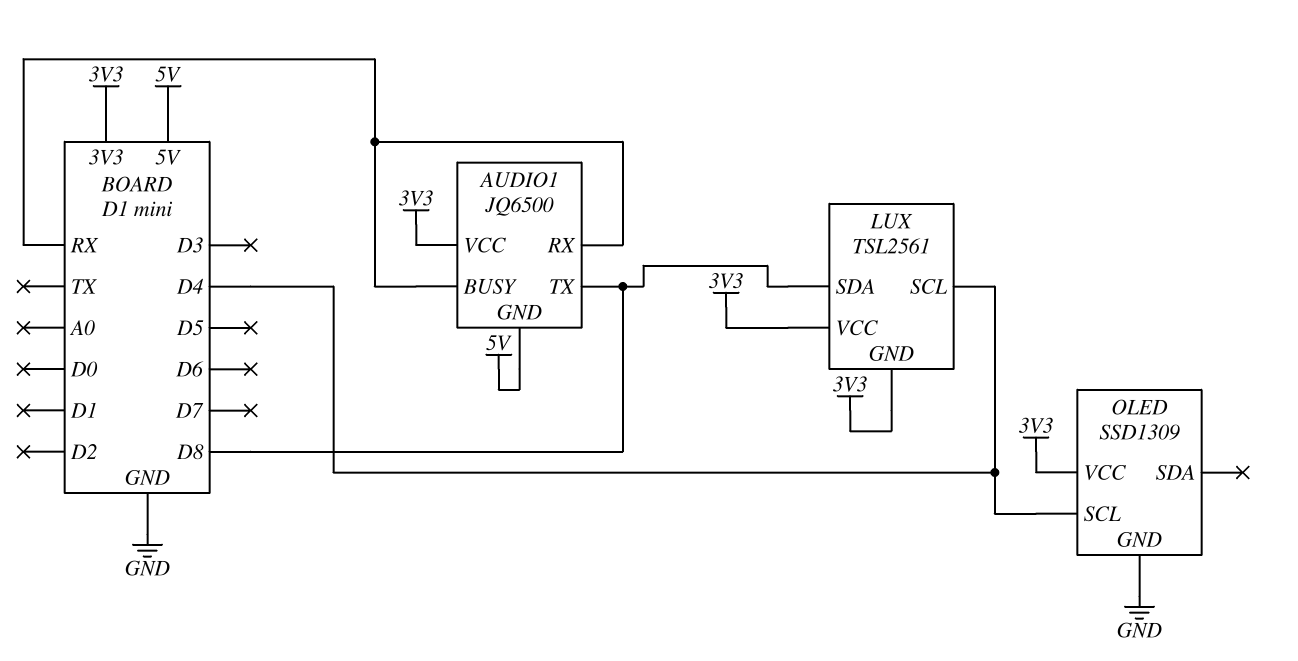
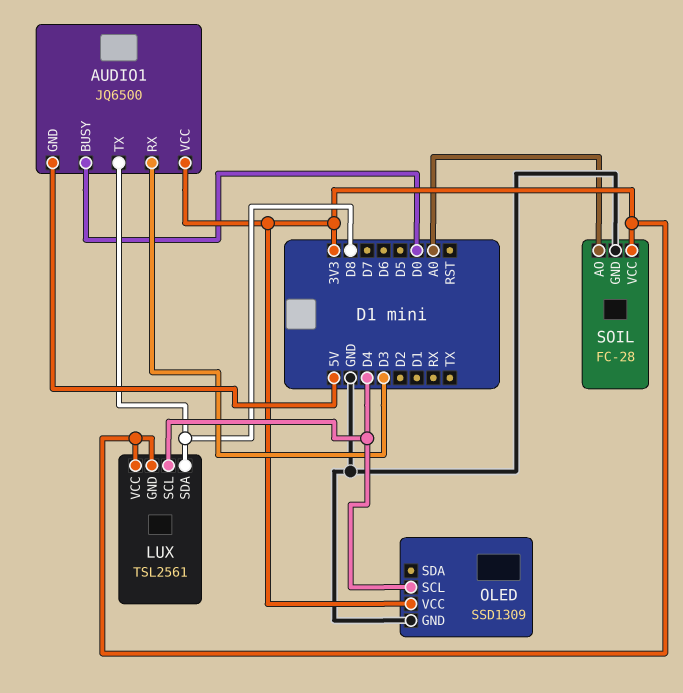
AUDIO1 pin BUSY: RX -> D0
AUDIO1 pin RX: RX -> D3
SOIL: none -> FC-28
SOIL pin AO: none -> A0
SOIL pin GND: none -> GND
SOIL pin VCC: none -> 3V3

